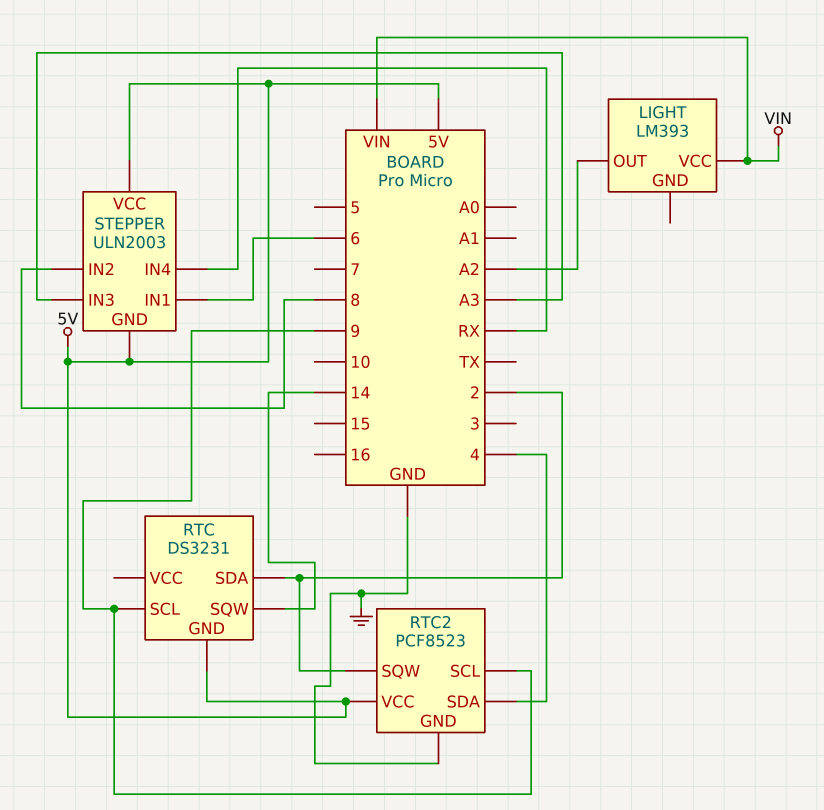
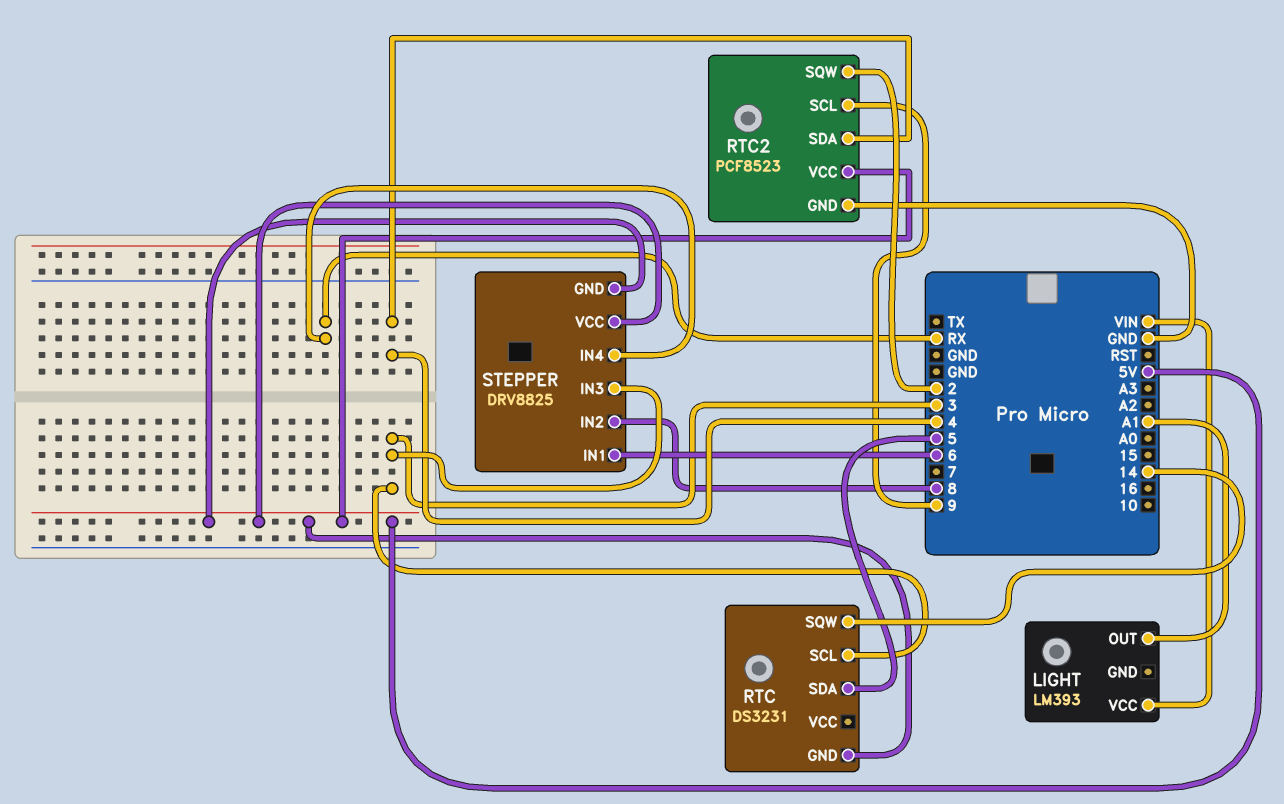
LIGHT pin OUT: A2 -> A1
RTC pin SCL: 9 -> 3
RTC pin SDA: 2 -> 5
STEPPER: ULN2003 -> DRV8825
STEPPER pin IN3: A3 -> 3

